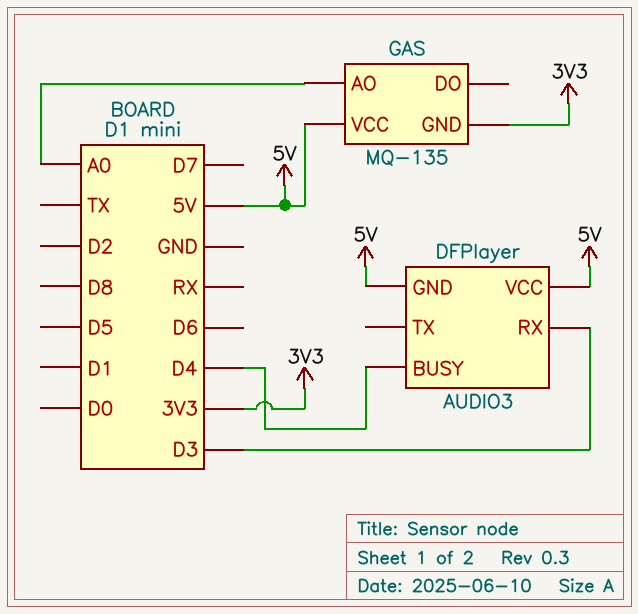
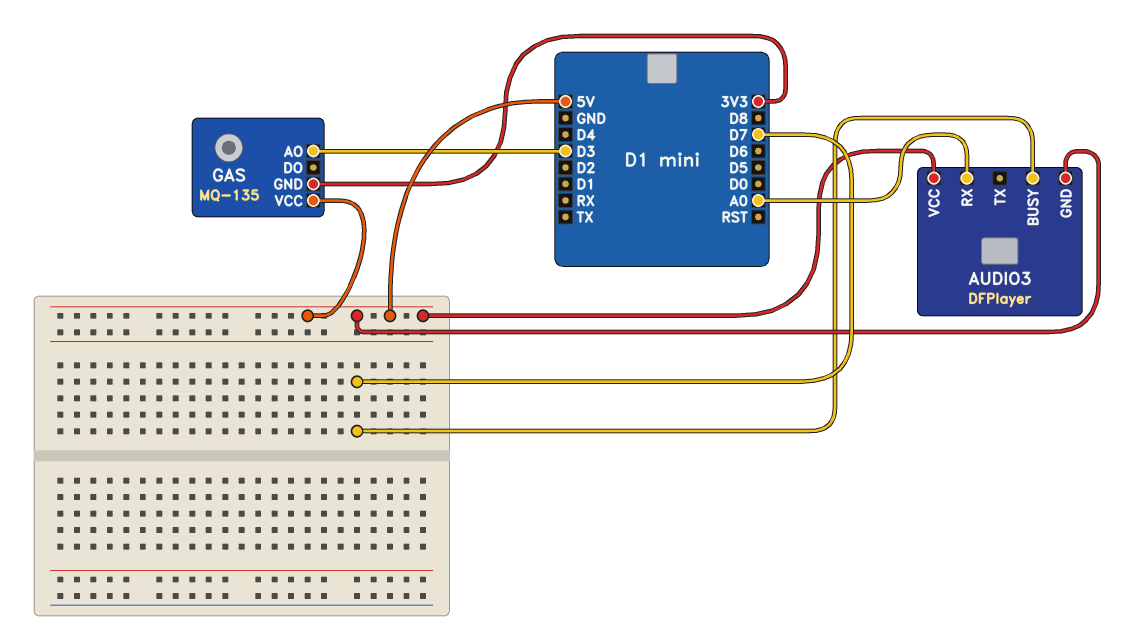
AUDIO3 pin BUSY: D4 -> D7
AUDIO3 pin RX: D3 -> A0
GAS pin AO: A0 -> D3

